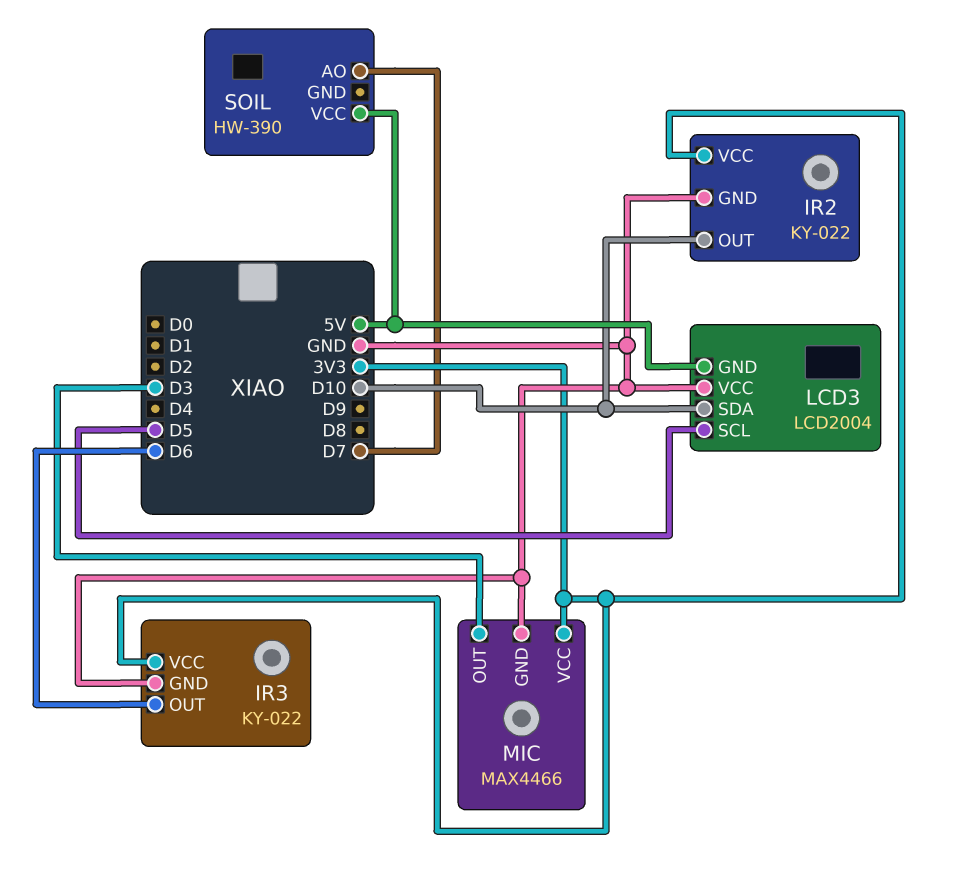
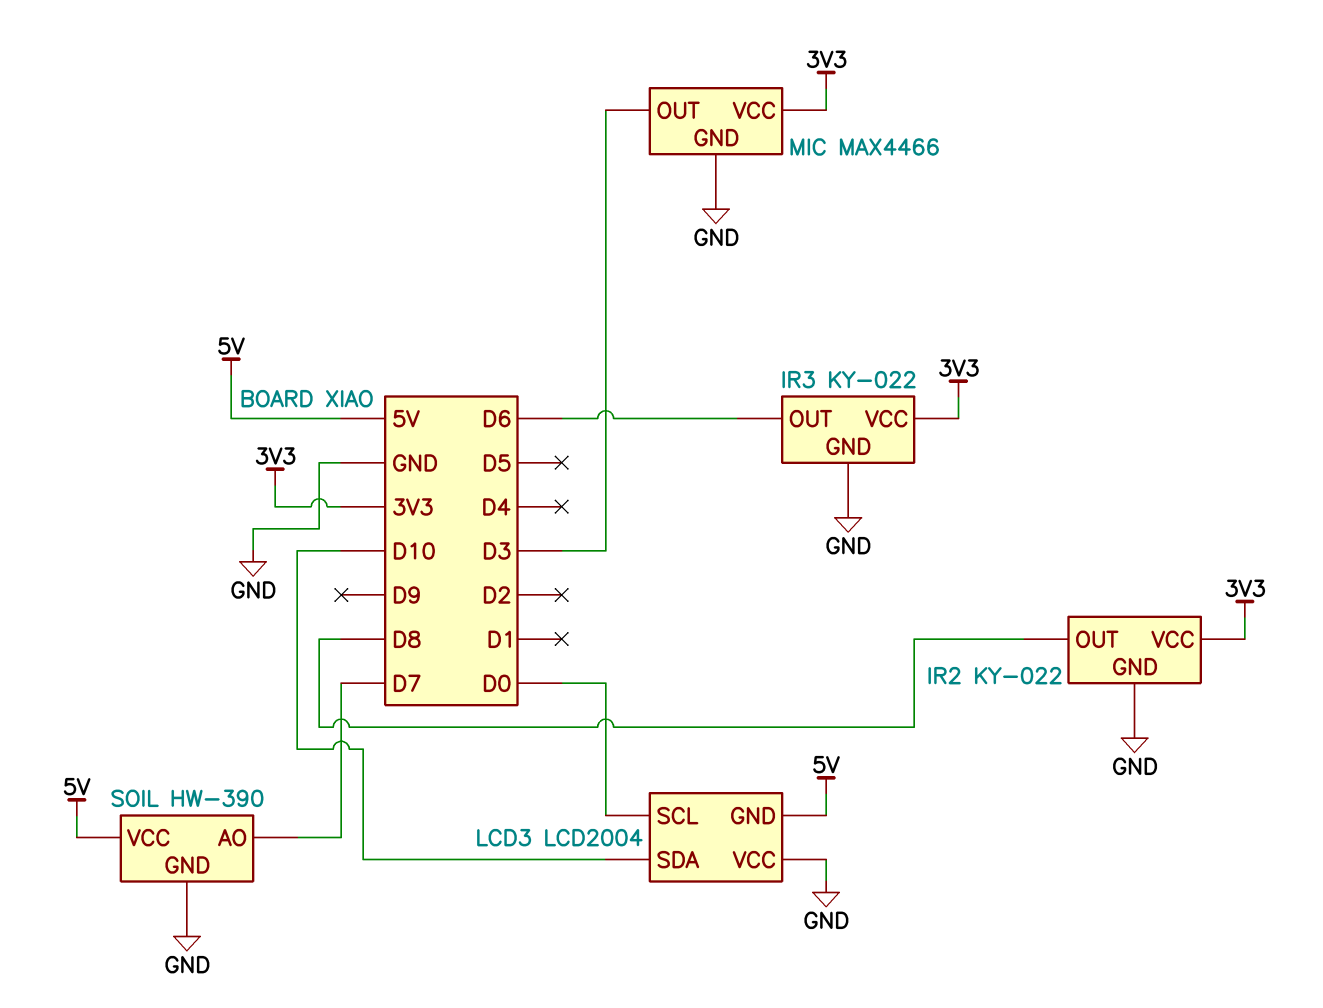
IR2 pin OUT: D10 -> D8
LCD3 pin SCL: D5 -> D0
SOIL pin GND: none -> GND

